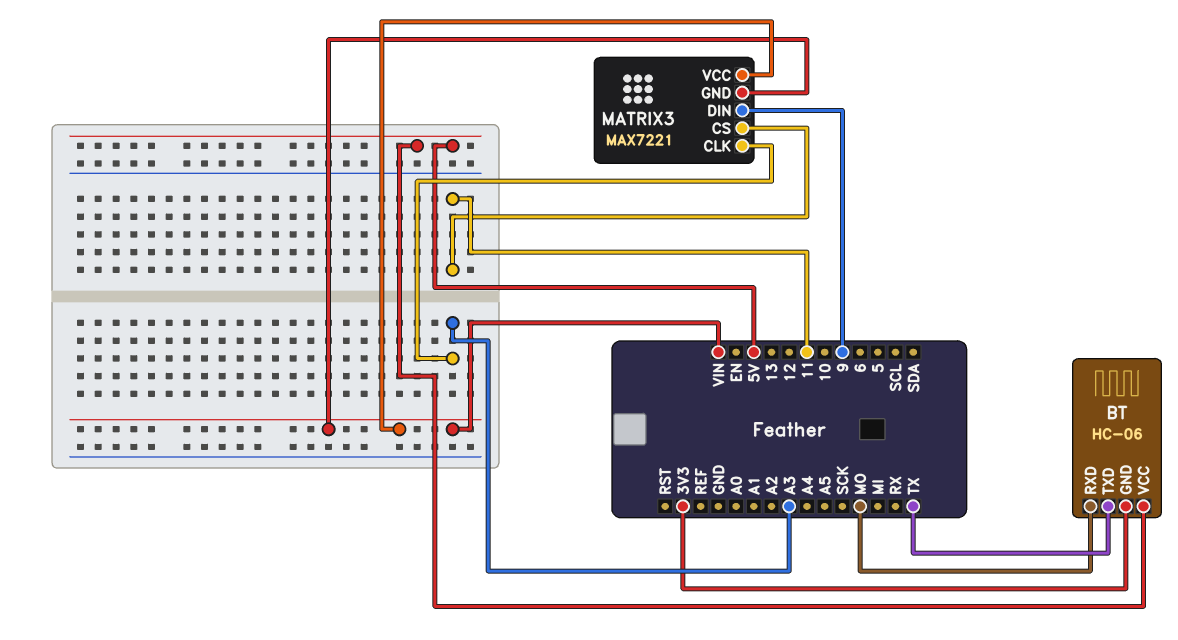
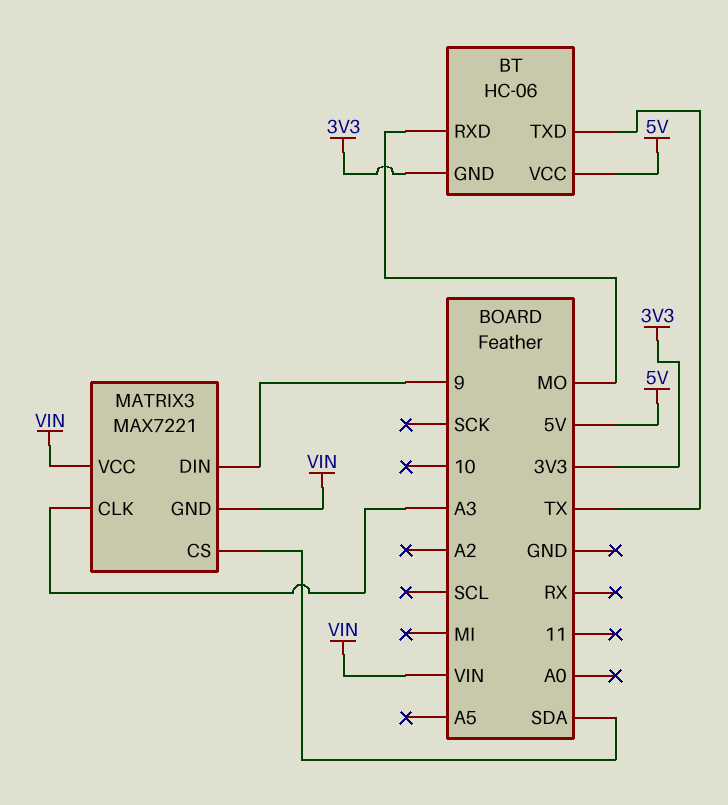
MATRIX3 pin CS: 11 -> SDA

